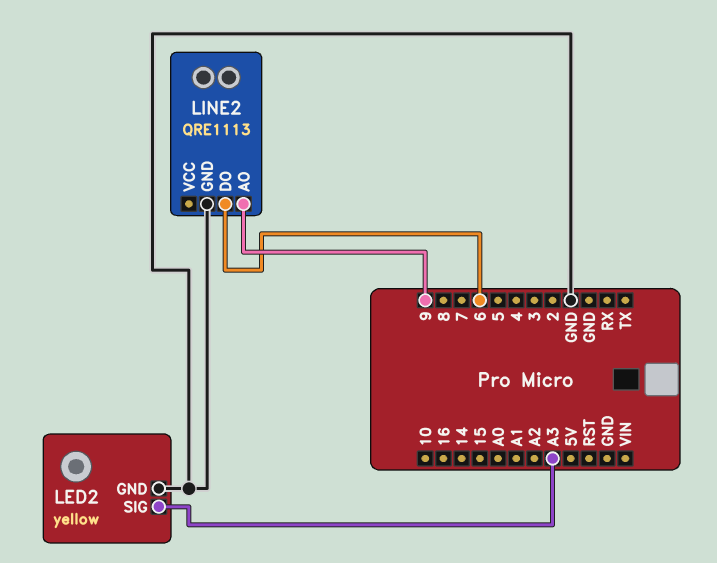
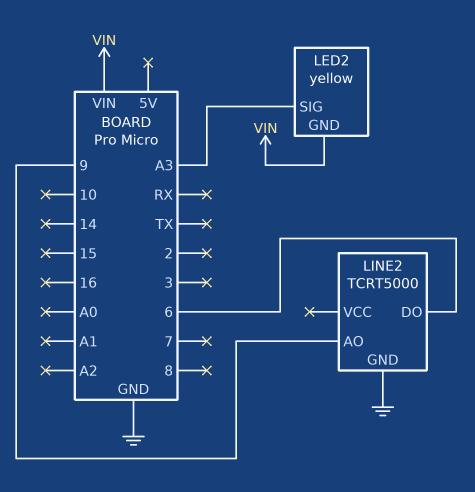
LED2 pin GND: GND -> VIN
LINE2: QRE1113 -> TCRT5000

